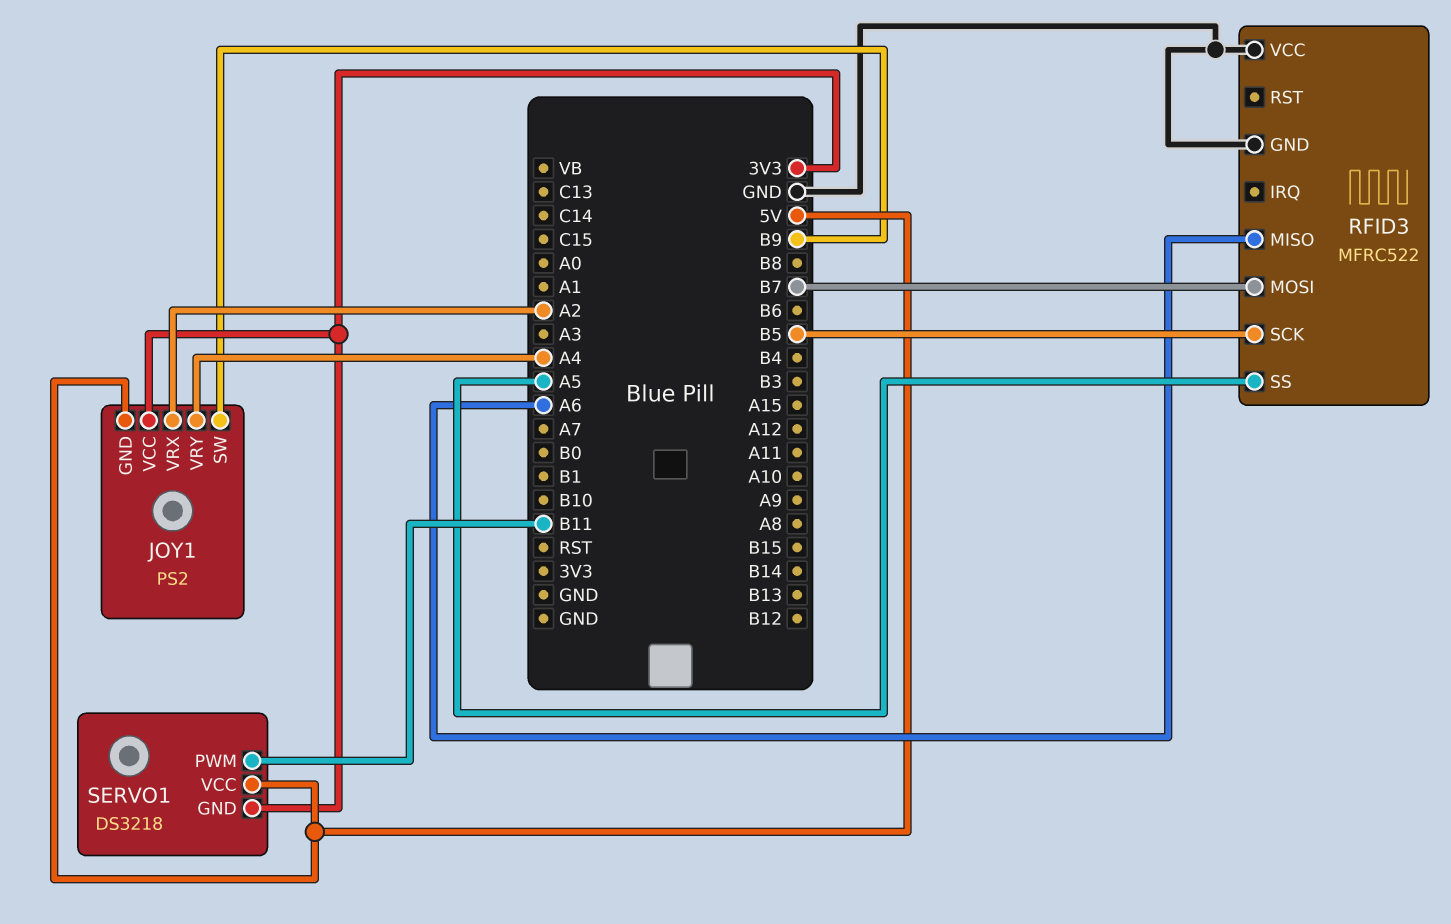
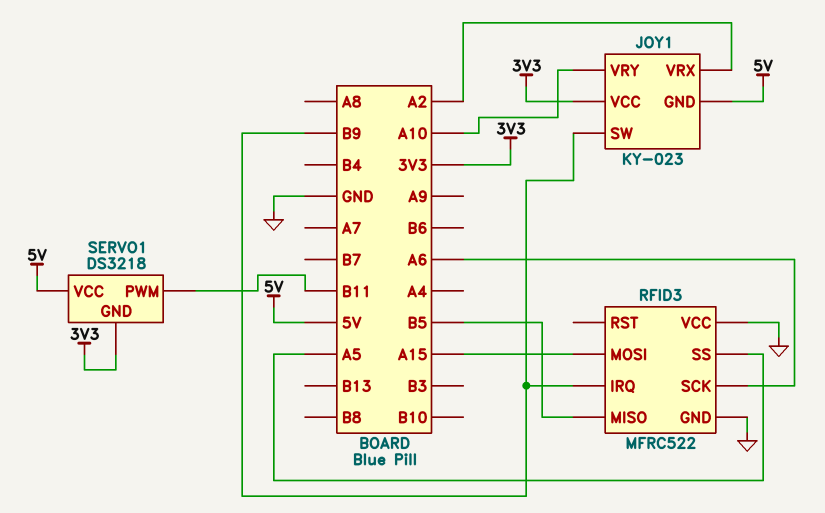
JOY1: PS2 -> KY-023
JOY1 pin VRY: A4 -> A10
RFID3 pin IRQ: none -> B9
RFID3 pin MISO: A6 -> B5
RFID3 pin MOSI: B7 -> A15
RFID3 pin SCK: B5 -> A6

